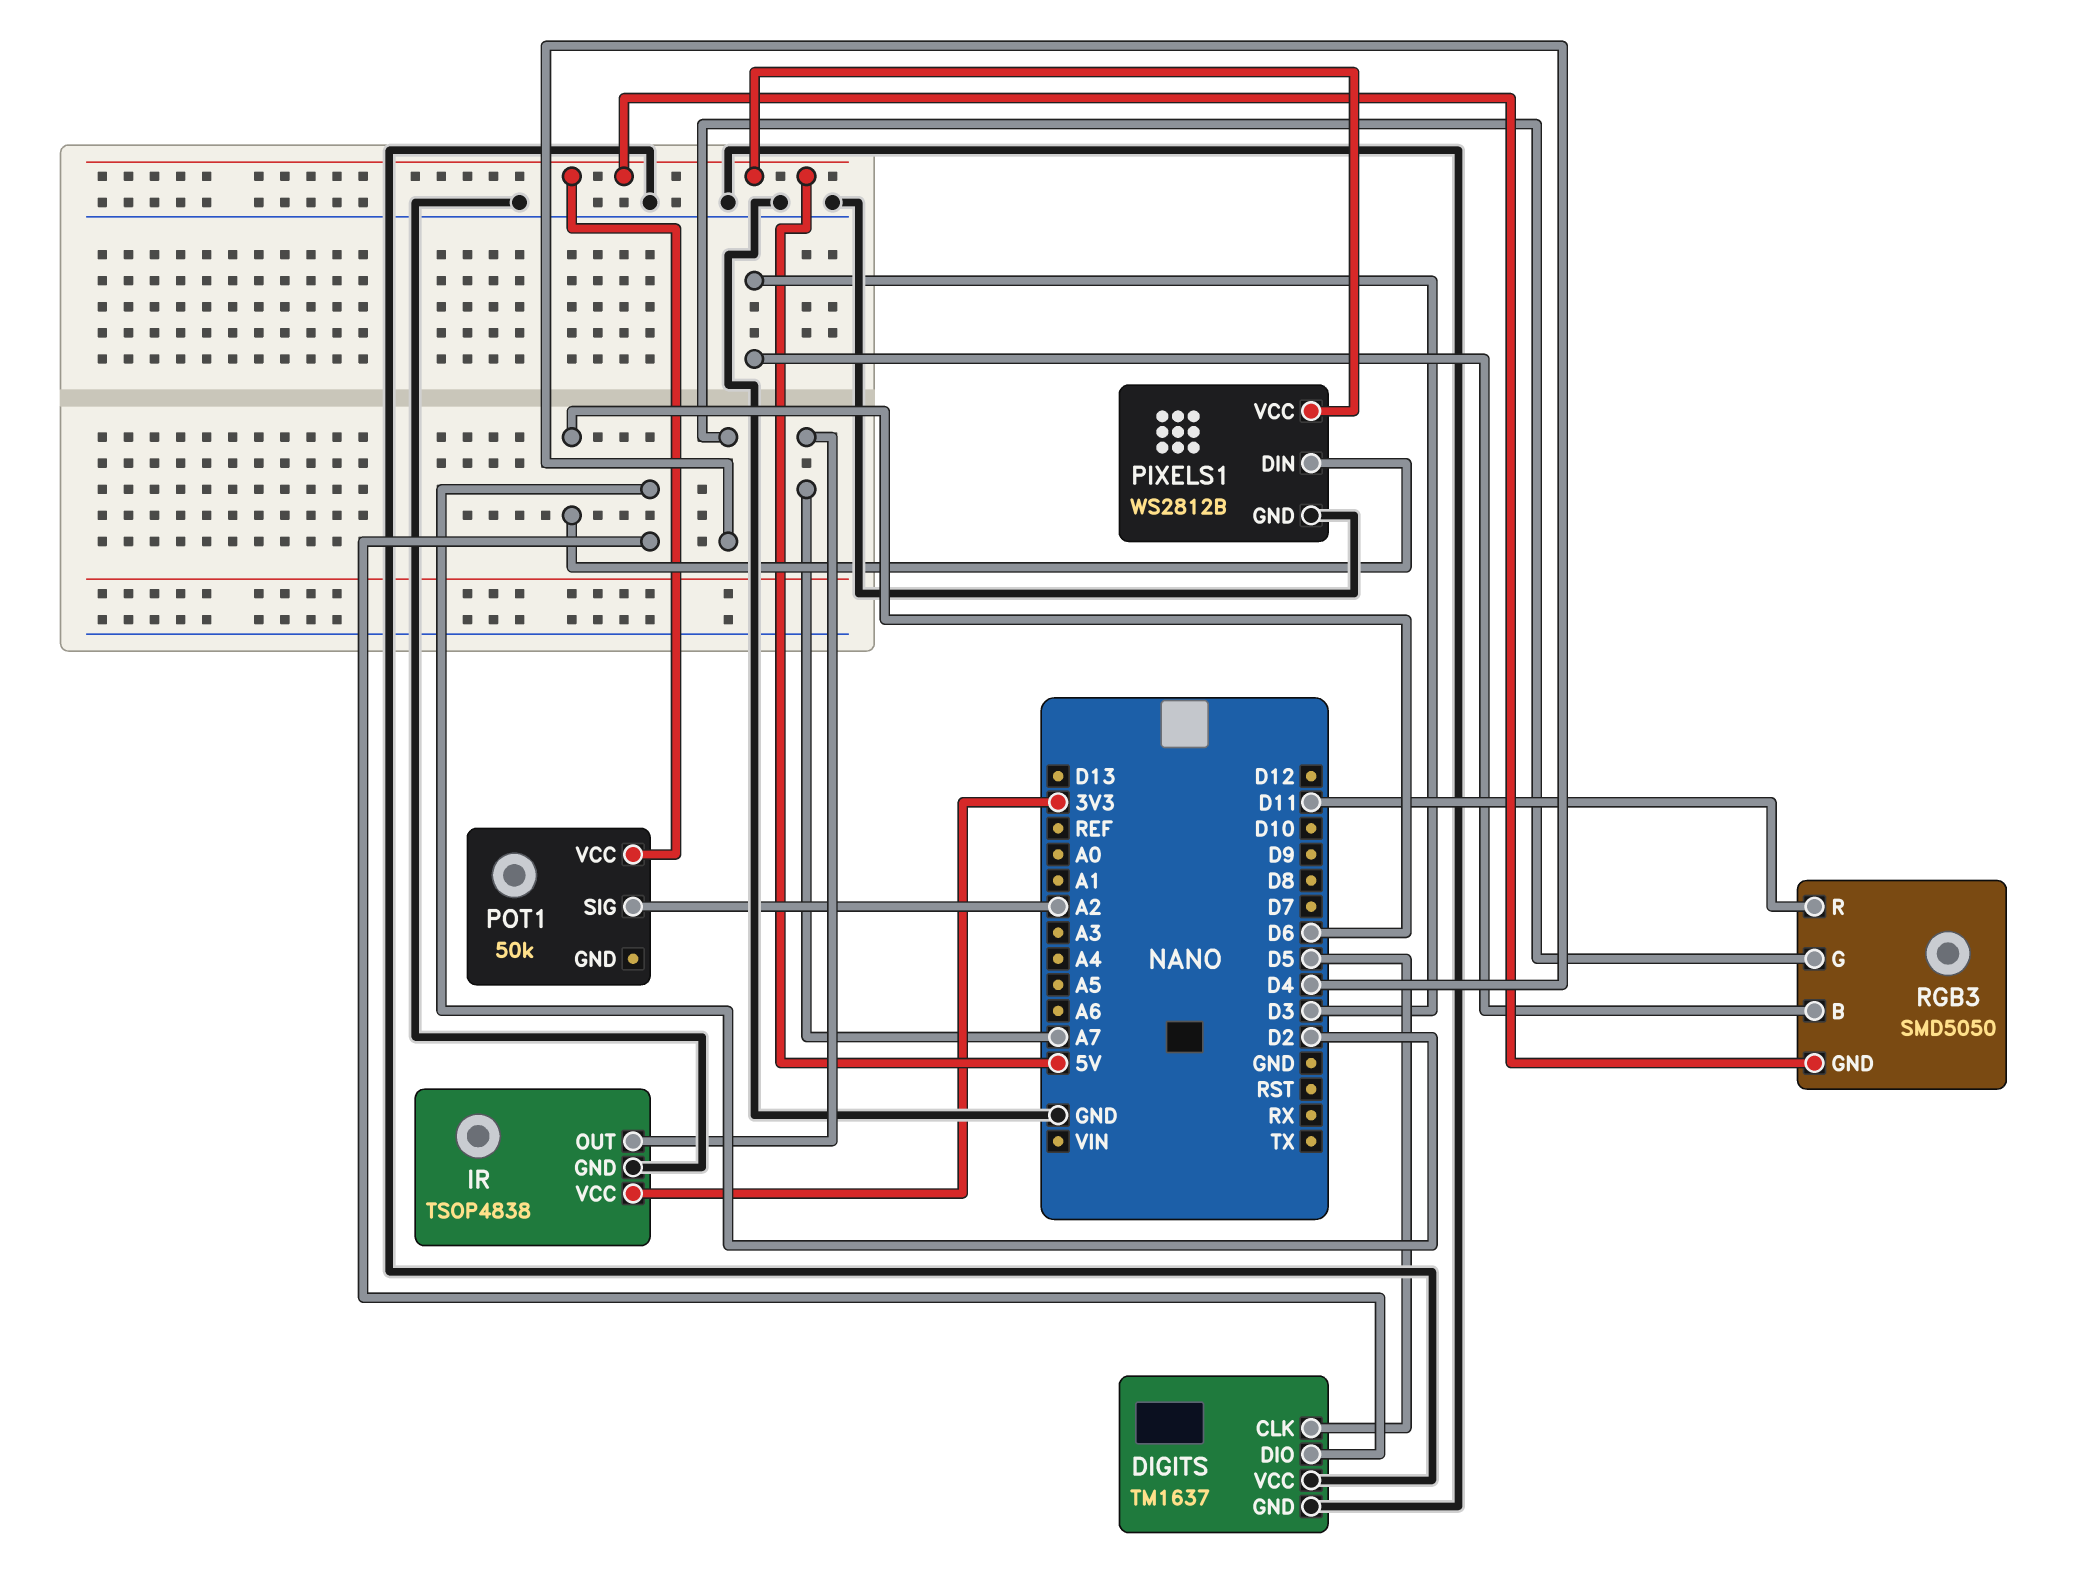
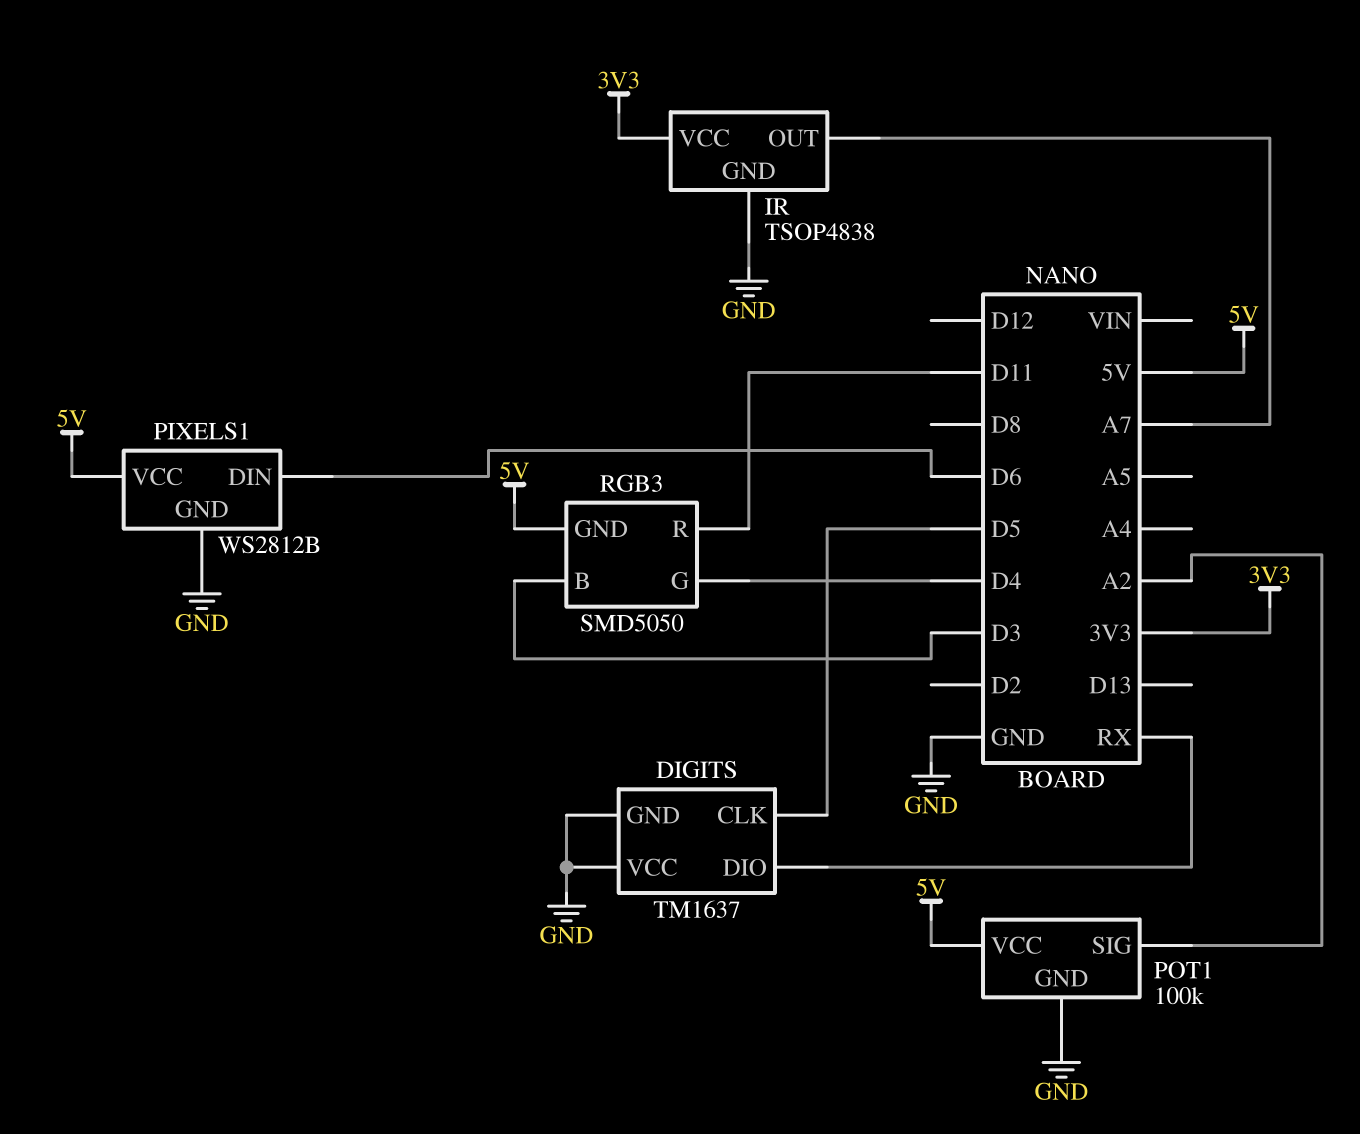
DIGITS pin DIO: D2 -> RX
POT1: 50k -> 100k
POT1 pin GND: none -> GND

